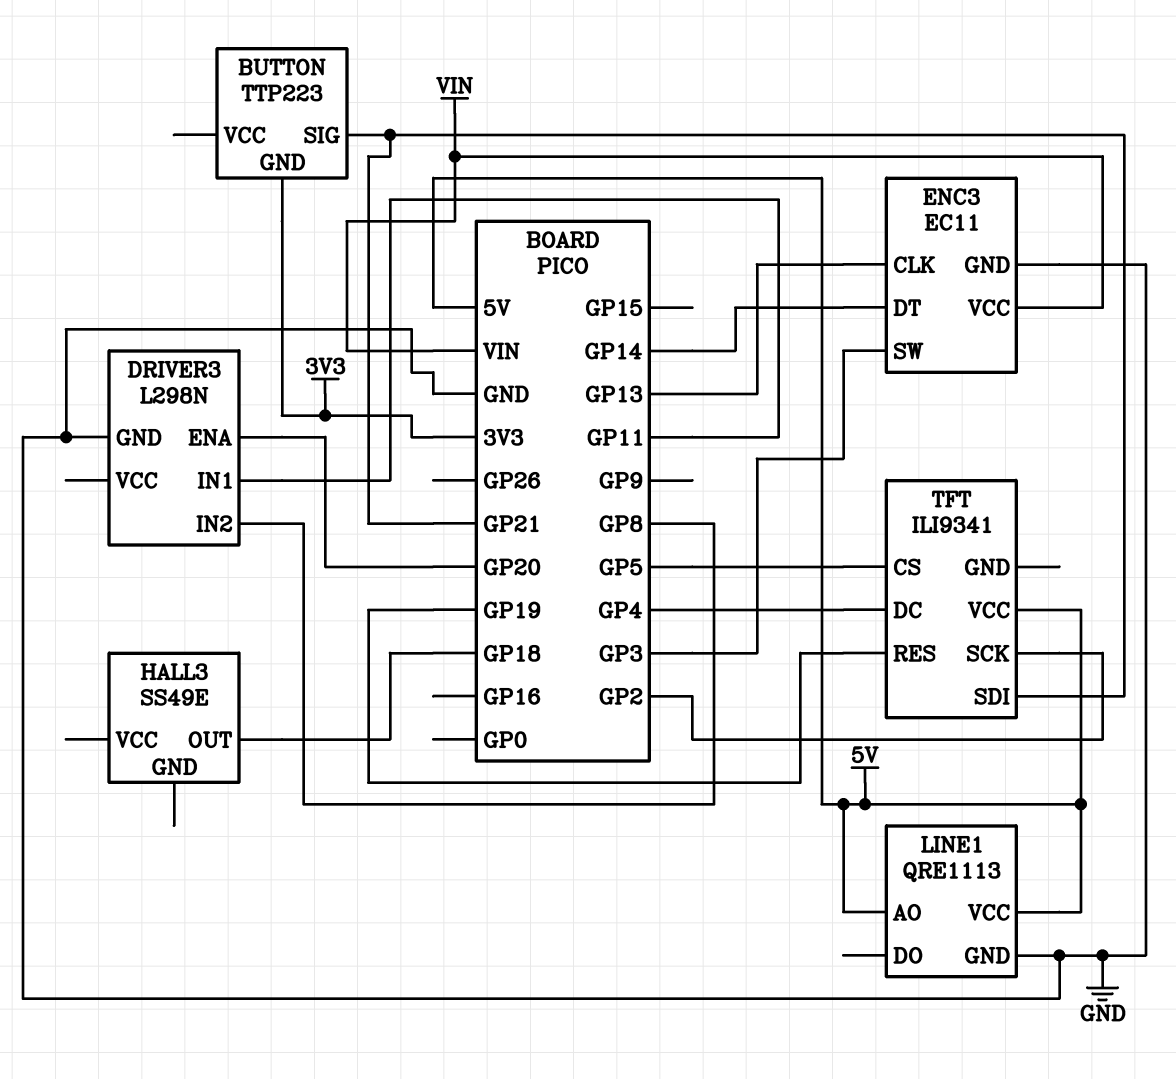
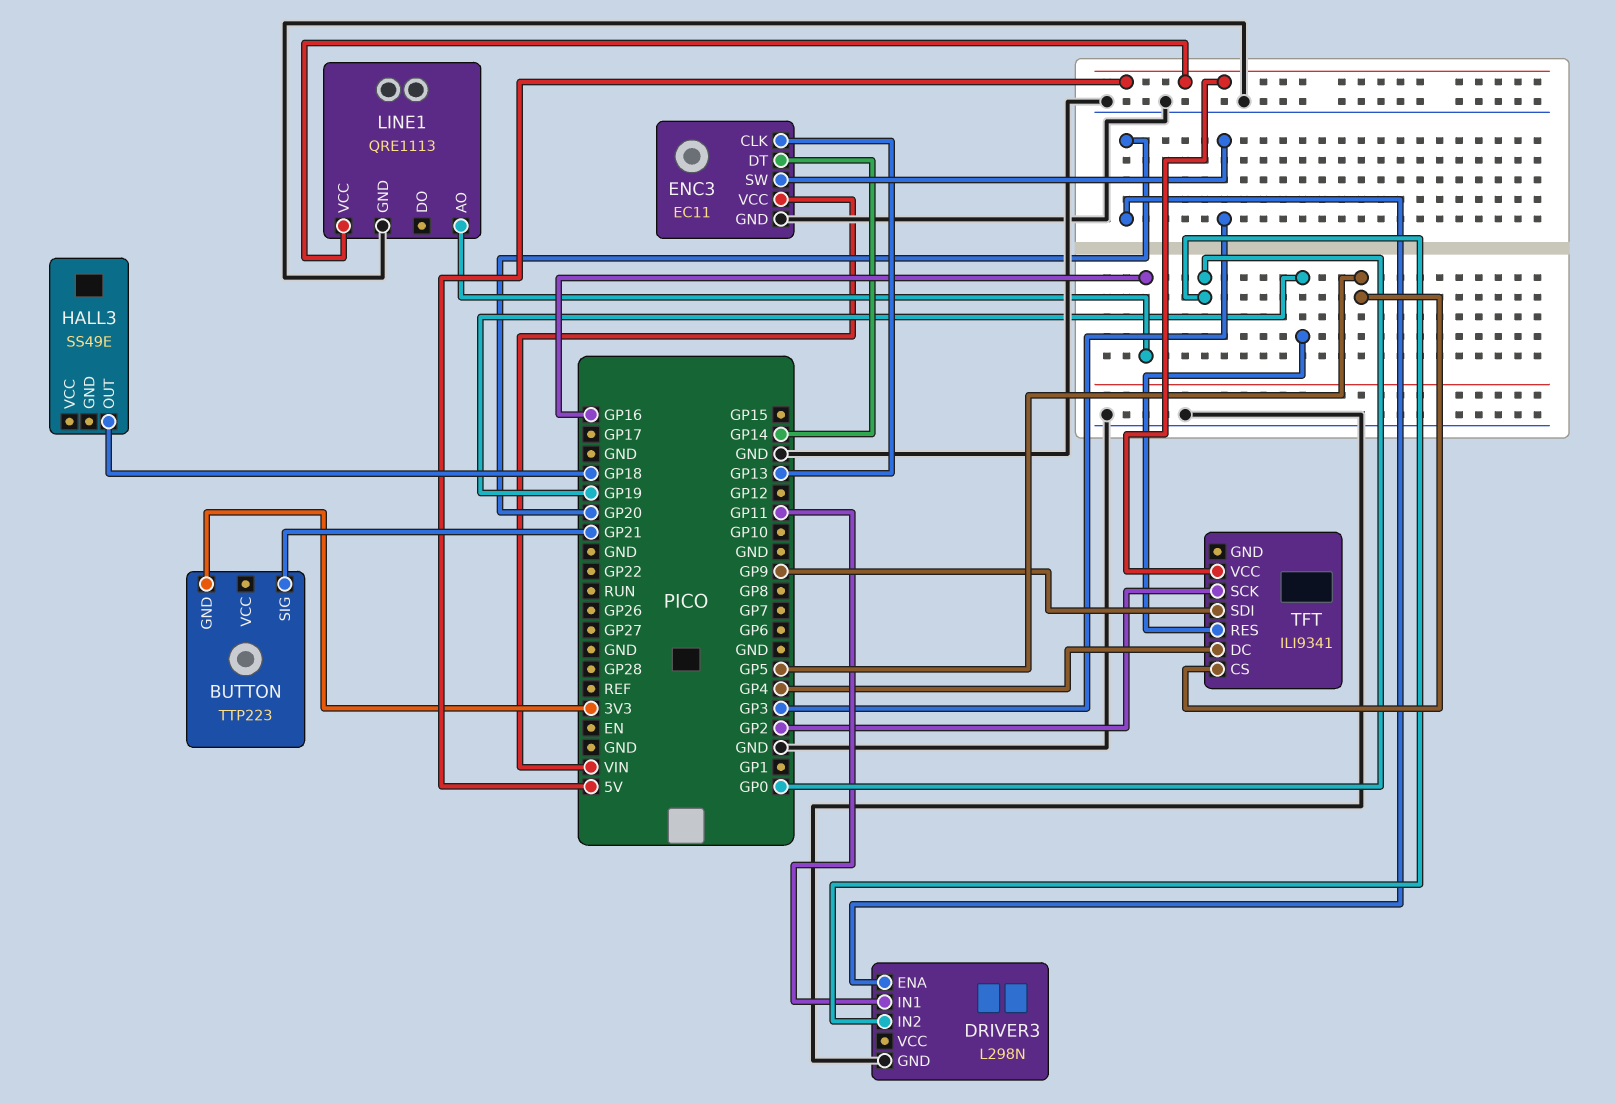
DRIVER3 pin IN2: GP8 -> GP0
LINE1 pin AO: 5V -> GP16
TFT pin SDI: GP21 -> GP9

